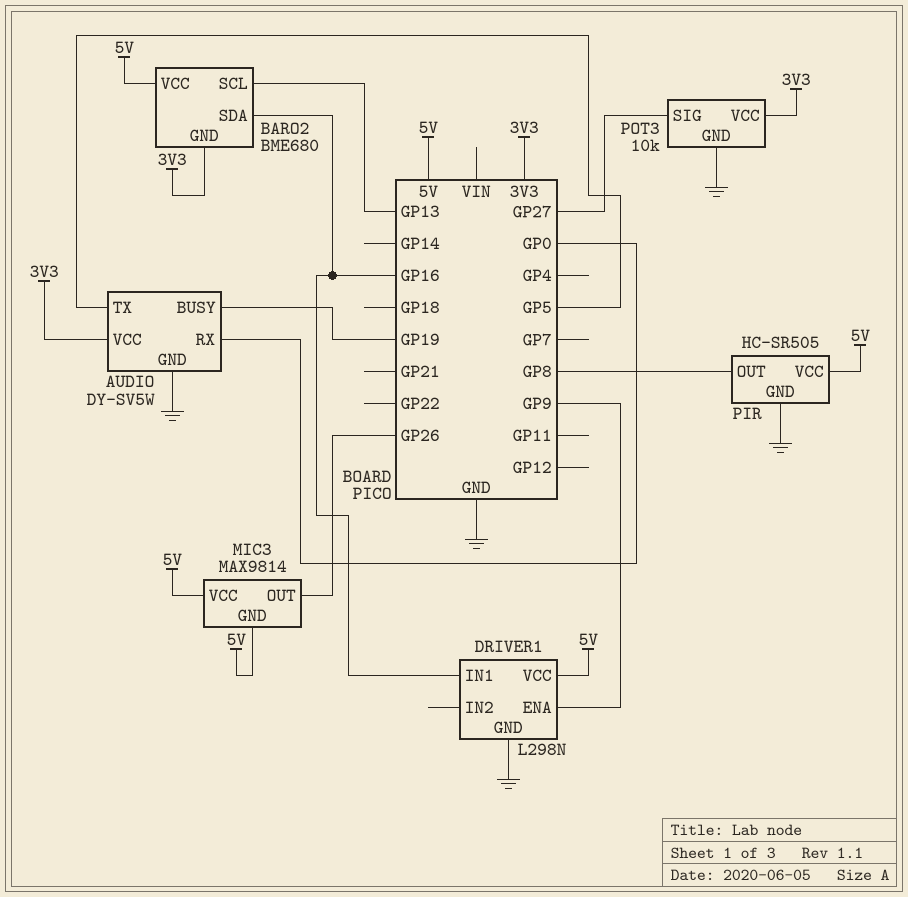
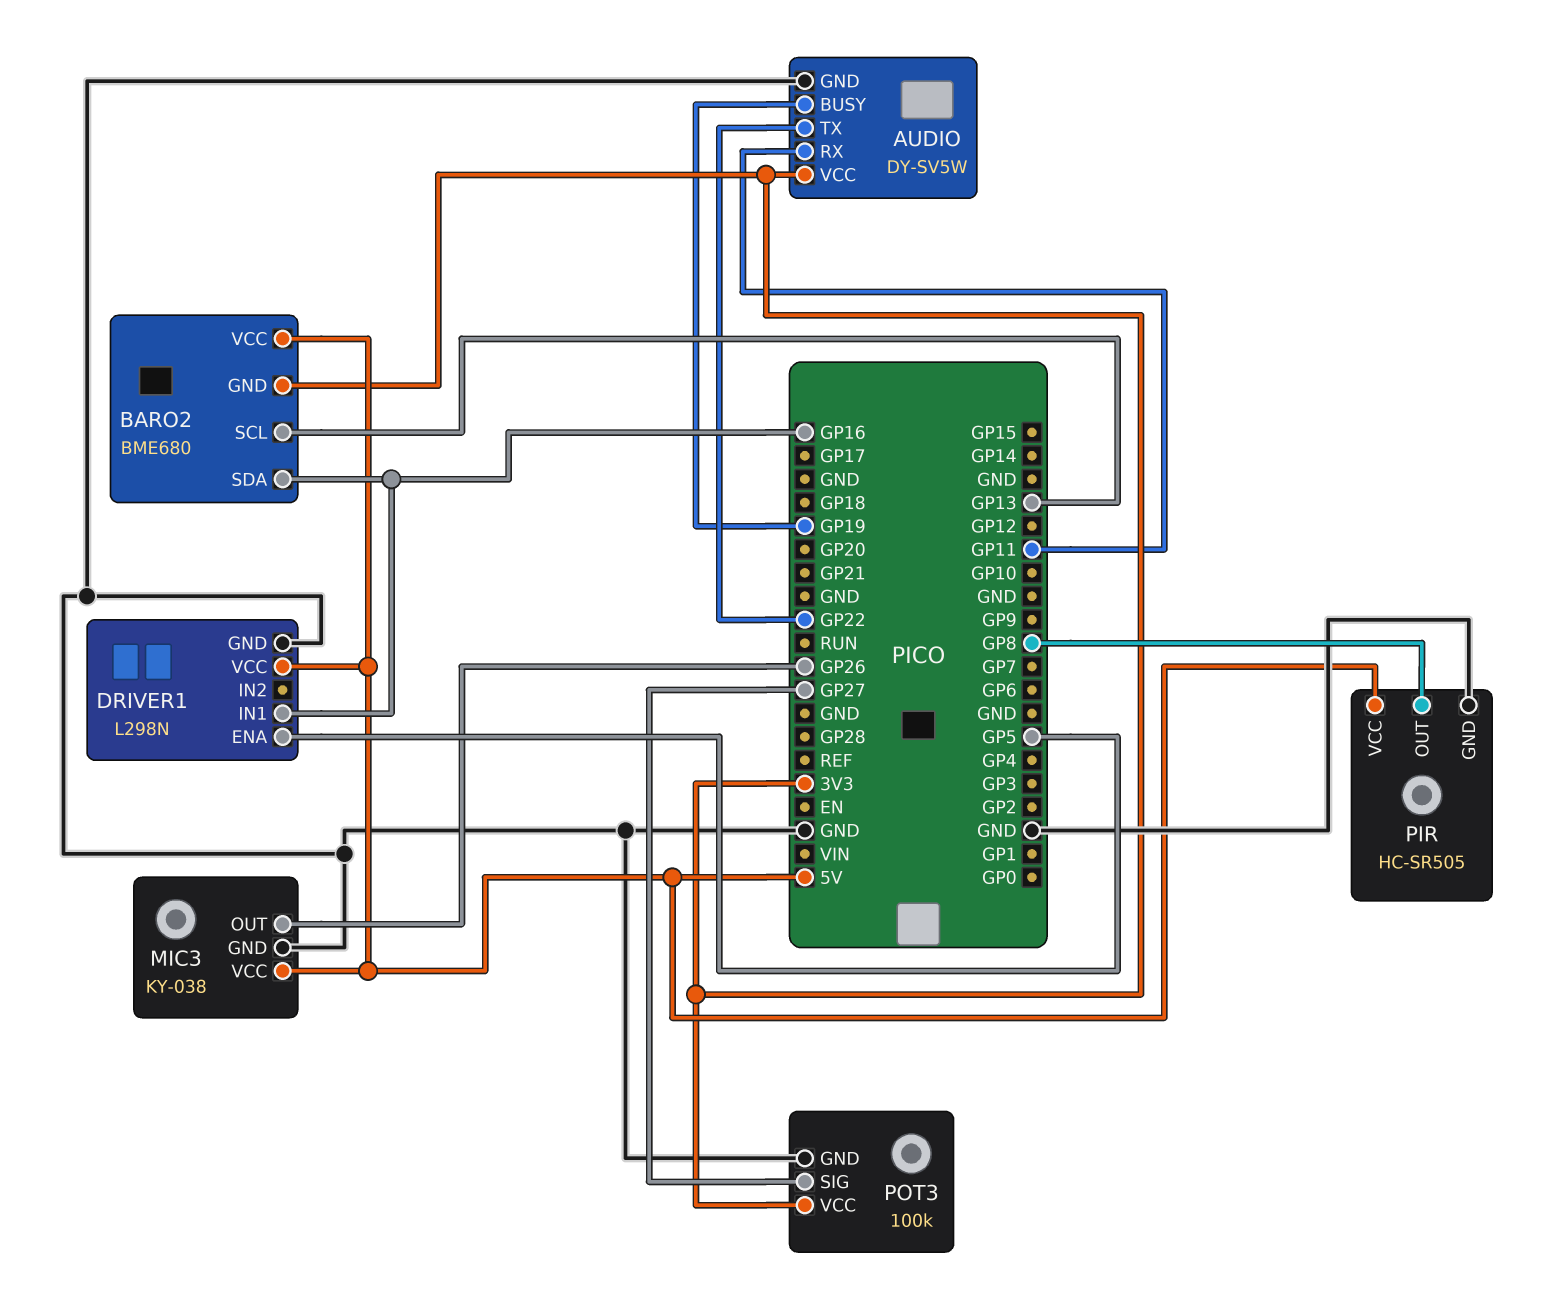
AUDIO pin RX: GP0 -> GP11
AUDIO pin TX: GP5 -> GP22
DRIVER1 pin ENA: GP9 -> GP5
MIC3: MAX9814 -> KY-038
MIC3 pin GND: 5V -> GND
POT3: 10k -> 100k

